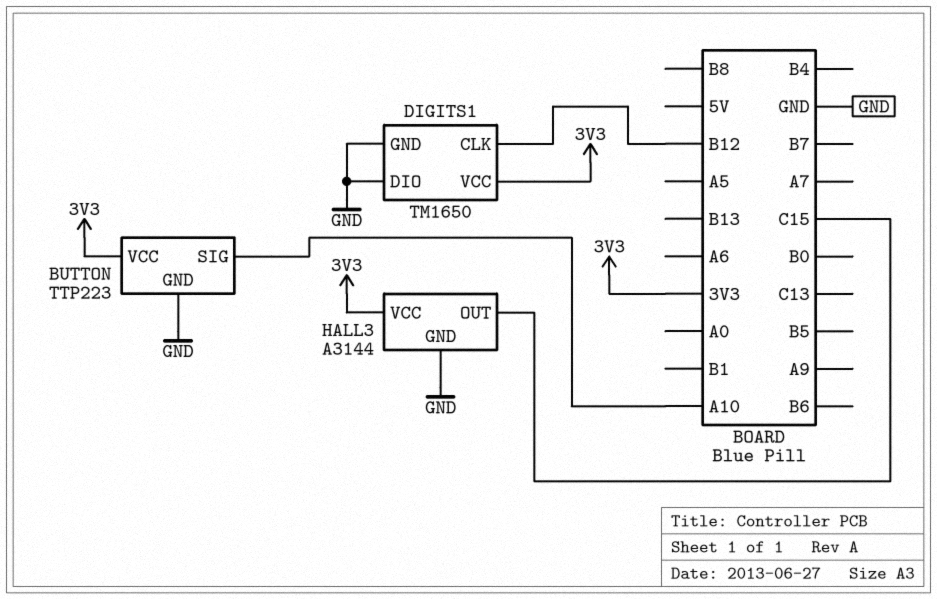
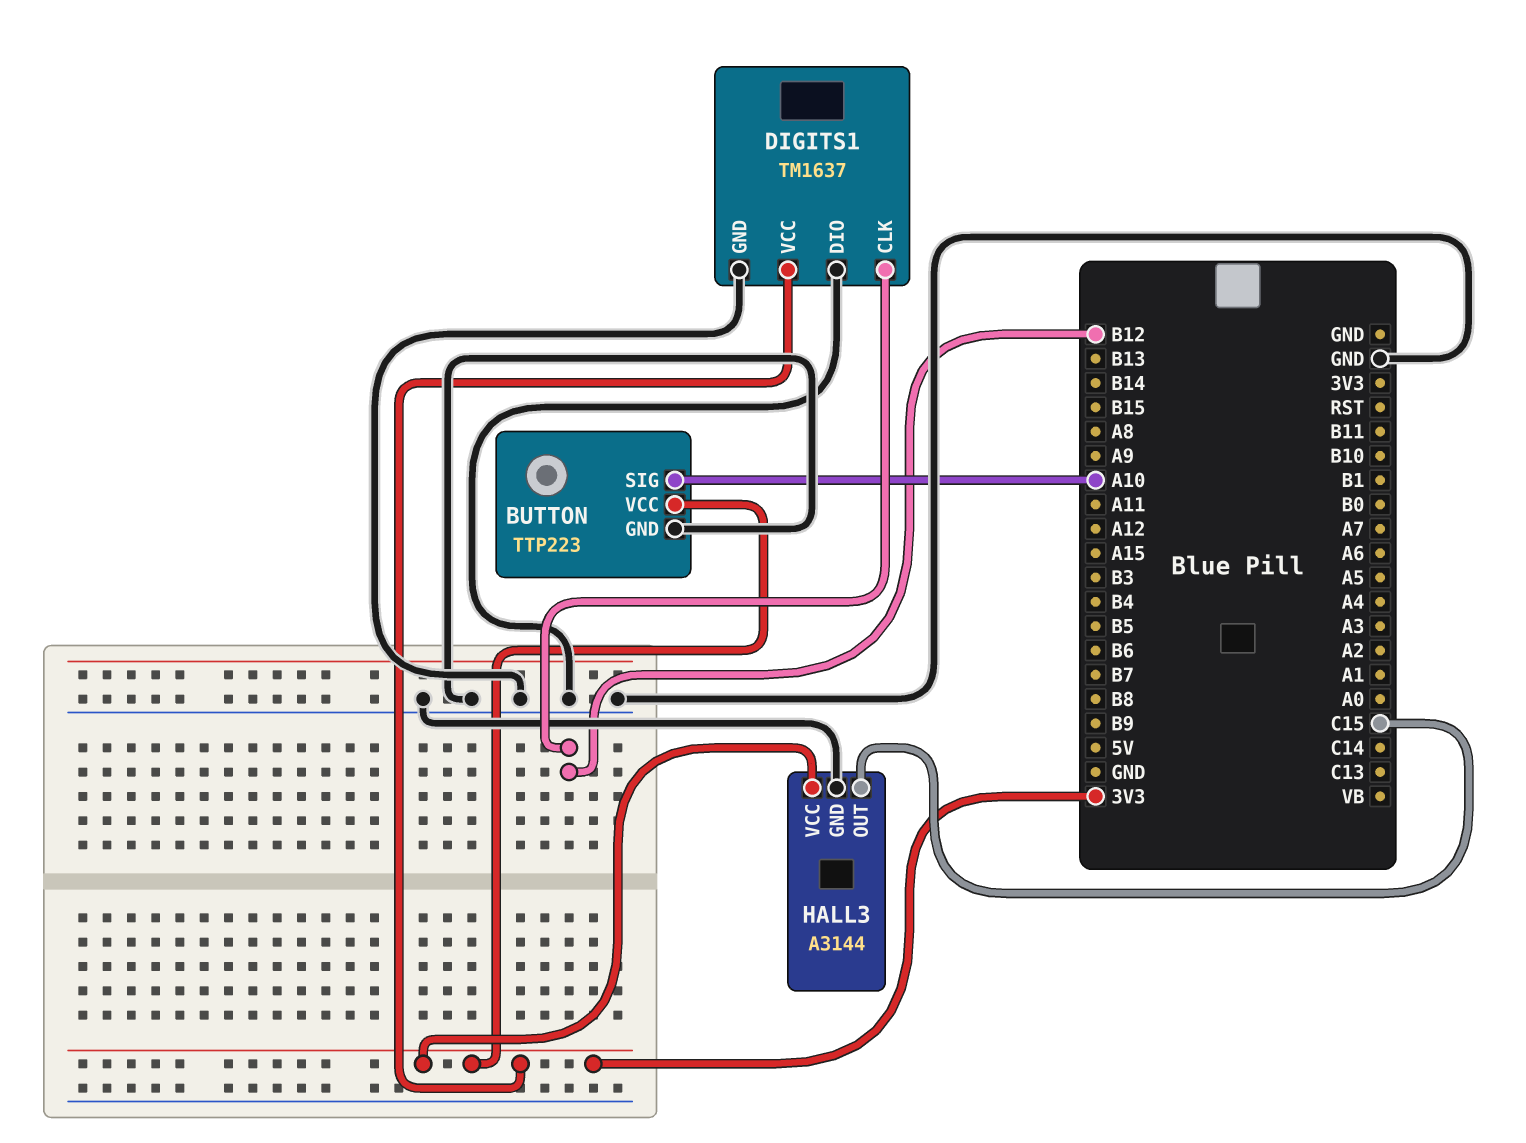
DIGITS1: TM1650 -> TM1637

